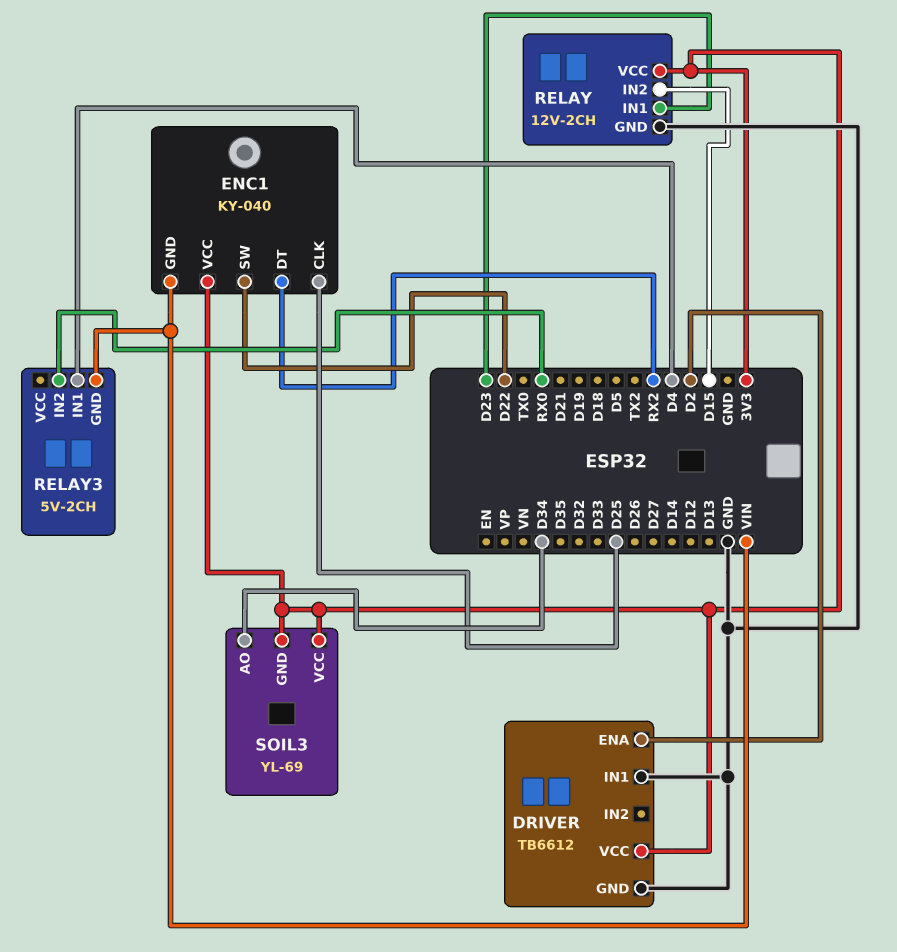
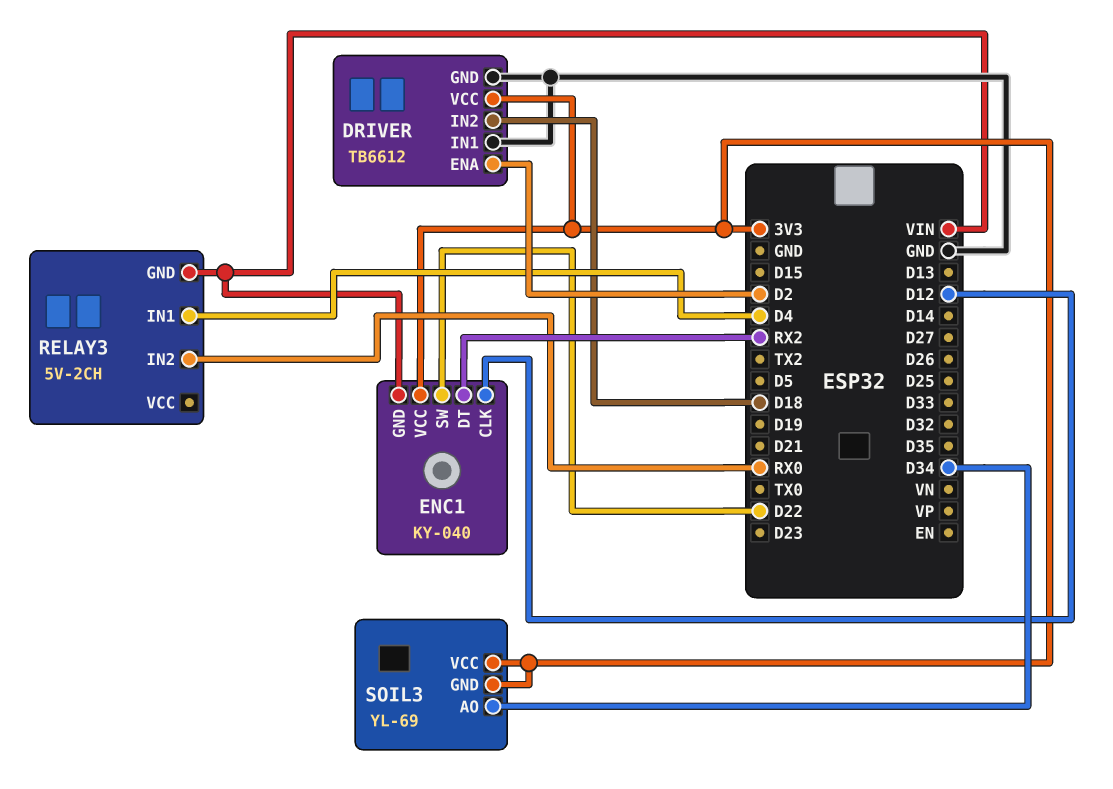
DRIVER pin IN2: none -> D18
ENC1 pin CLK: D25 -> D12
RELAY: 12V-2CH -> none
RELAY pin GND: GND -> none
RELAY pin IN1: D23 -> none
RELAY pin IN2: D15 -> none
RELAY pin VCC: 3V3 -> none

